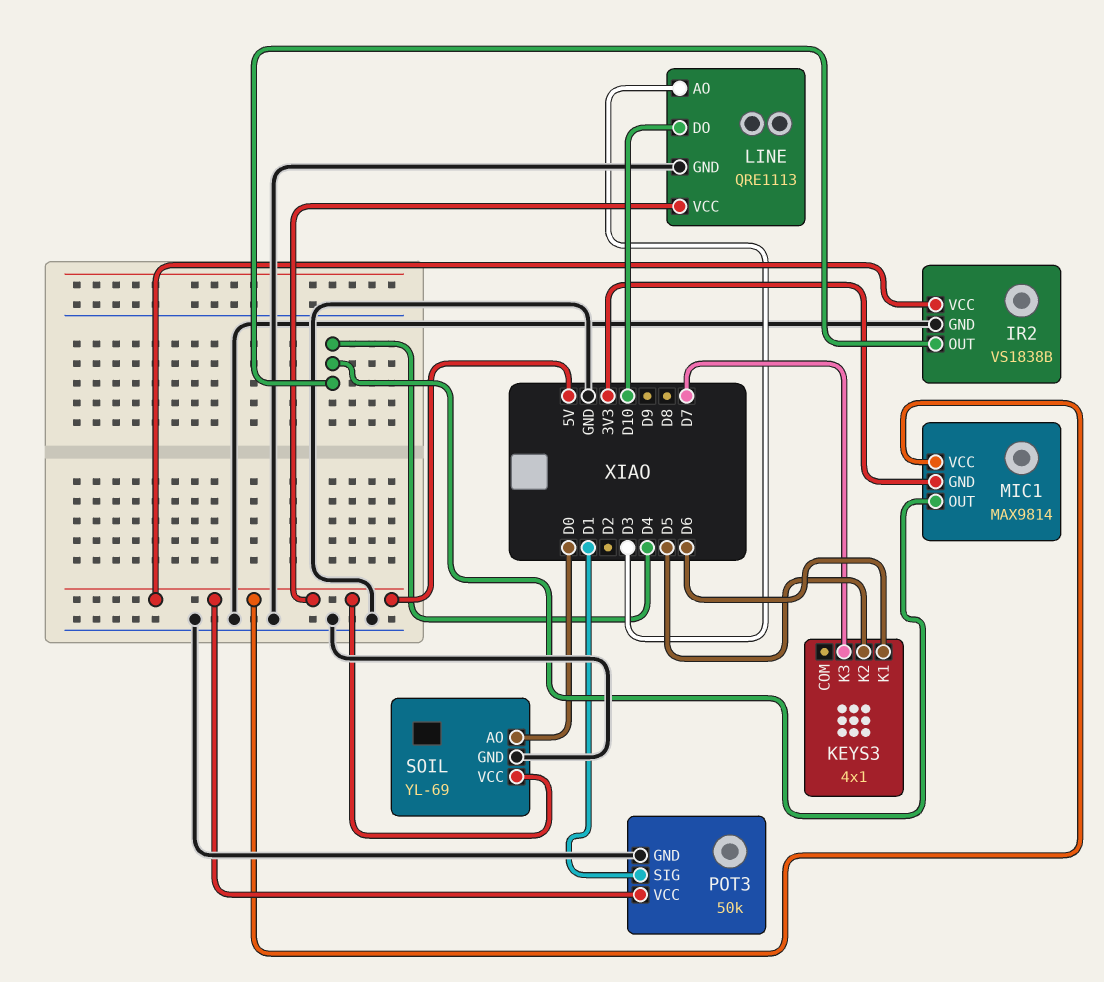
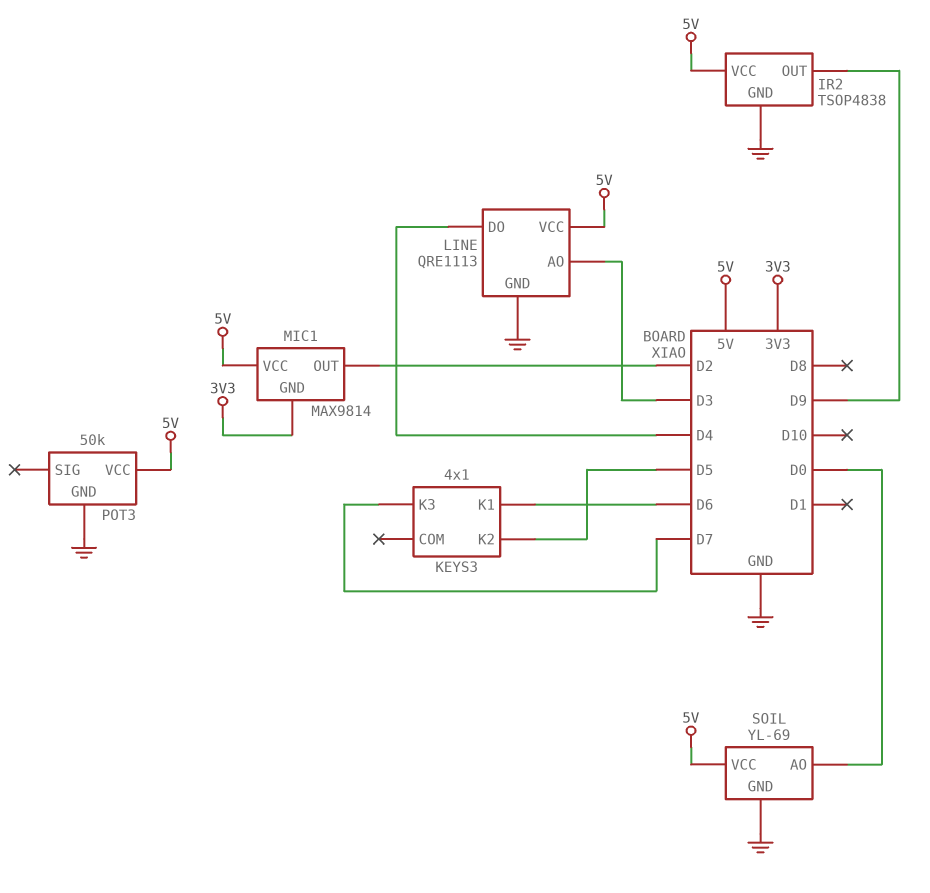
IR2: VS1838B -> TSOP4838
IR2 pin OUT: D4 -> D9
LINE pin DO: D10 -> D4
MIC1 pin OUT: D4 -> D2
POT3 pin SIG: D1 -> none

